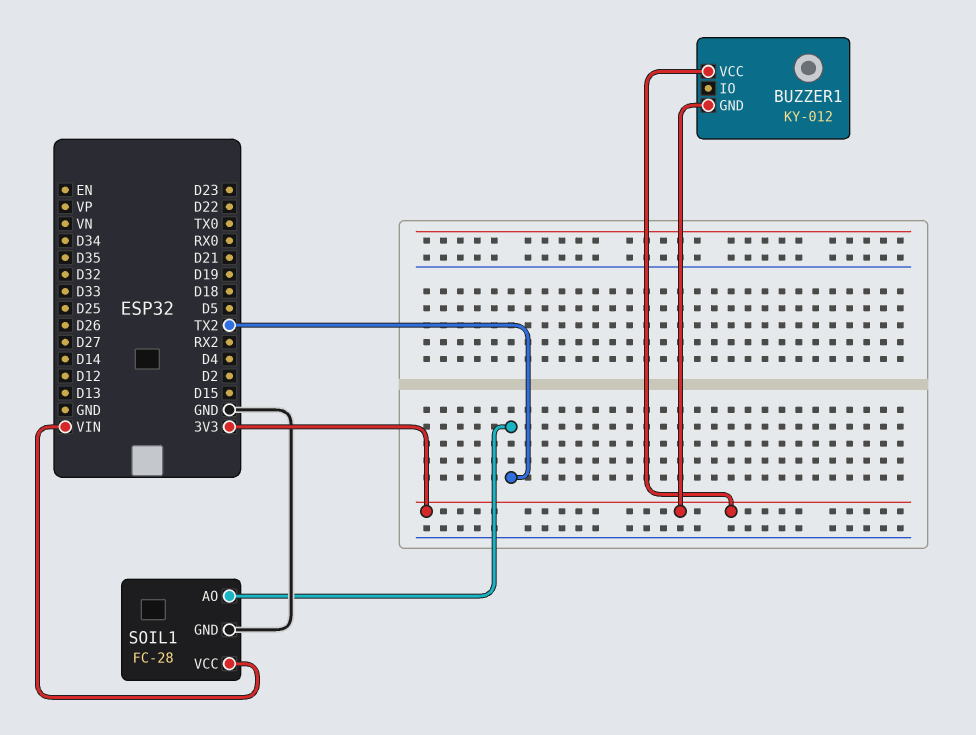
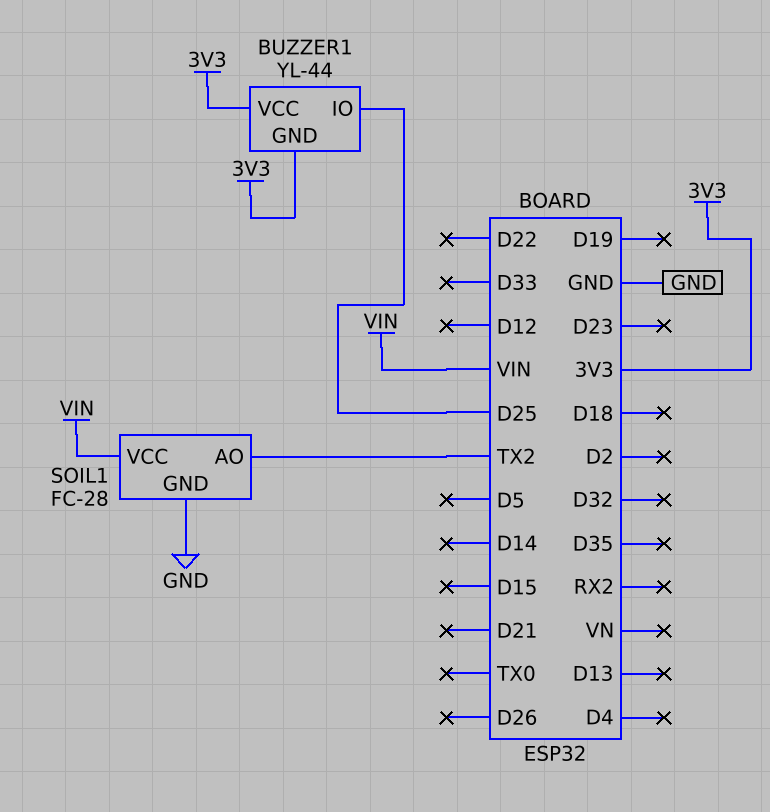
BUZZER1: KY-012 -> YL-44
BUZZER1 pin IO: none -> D25

